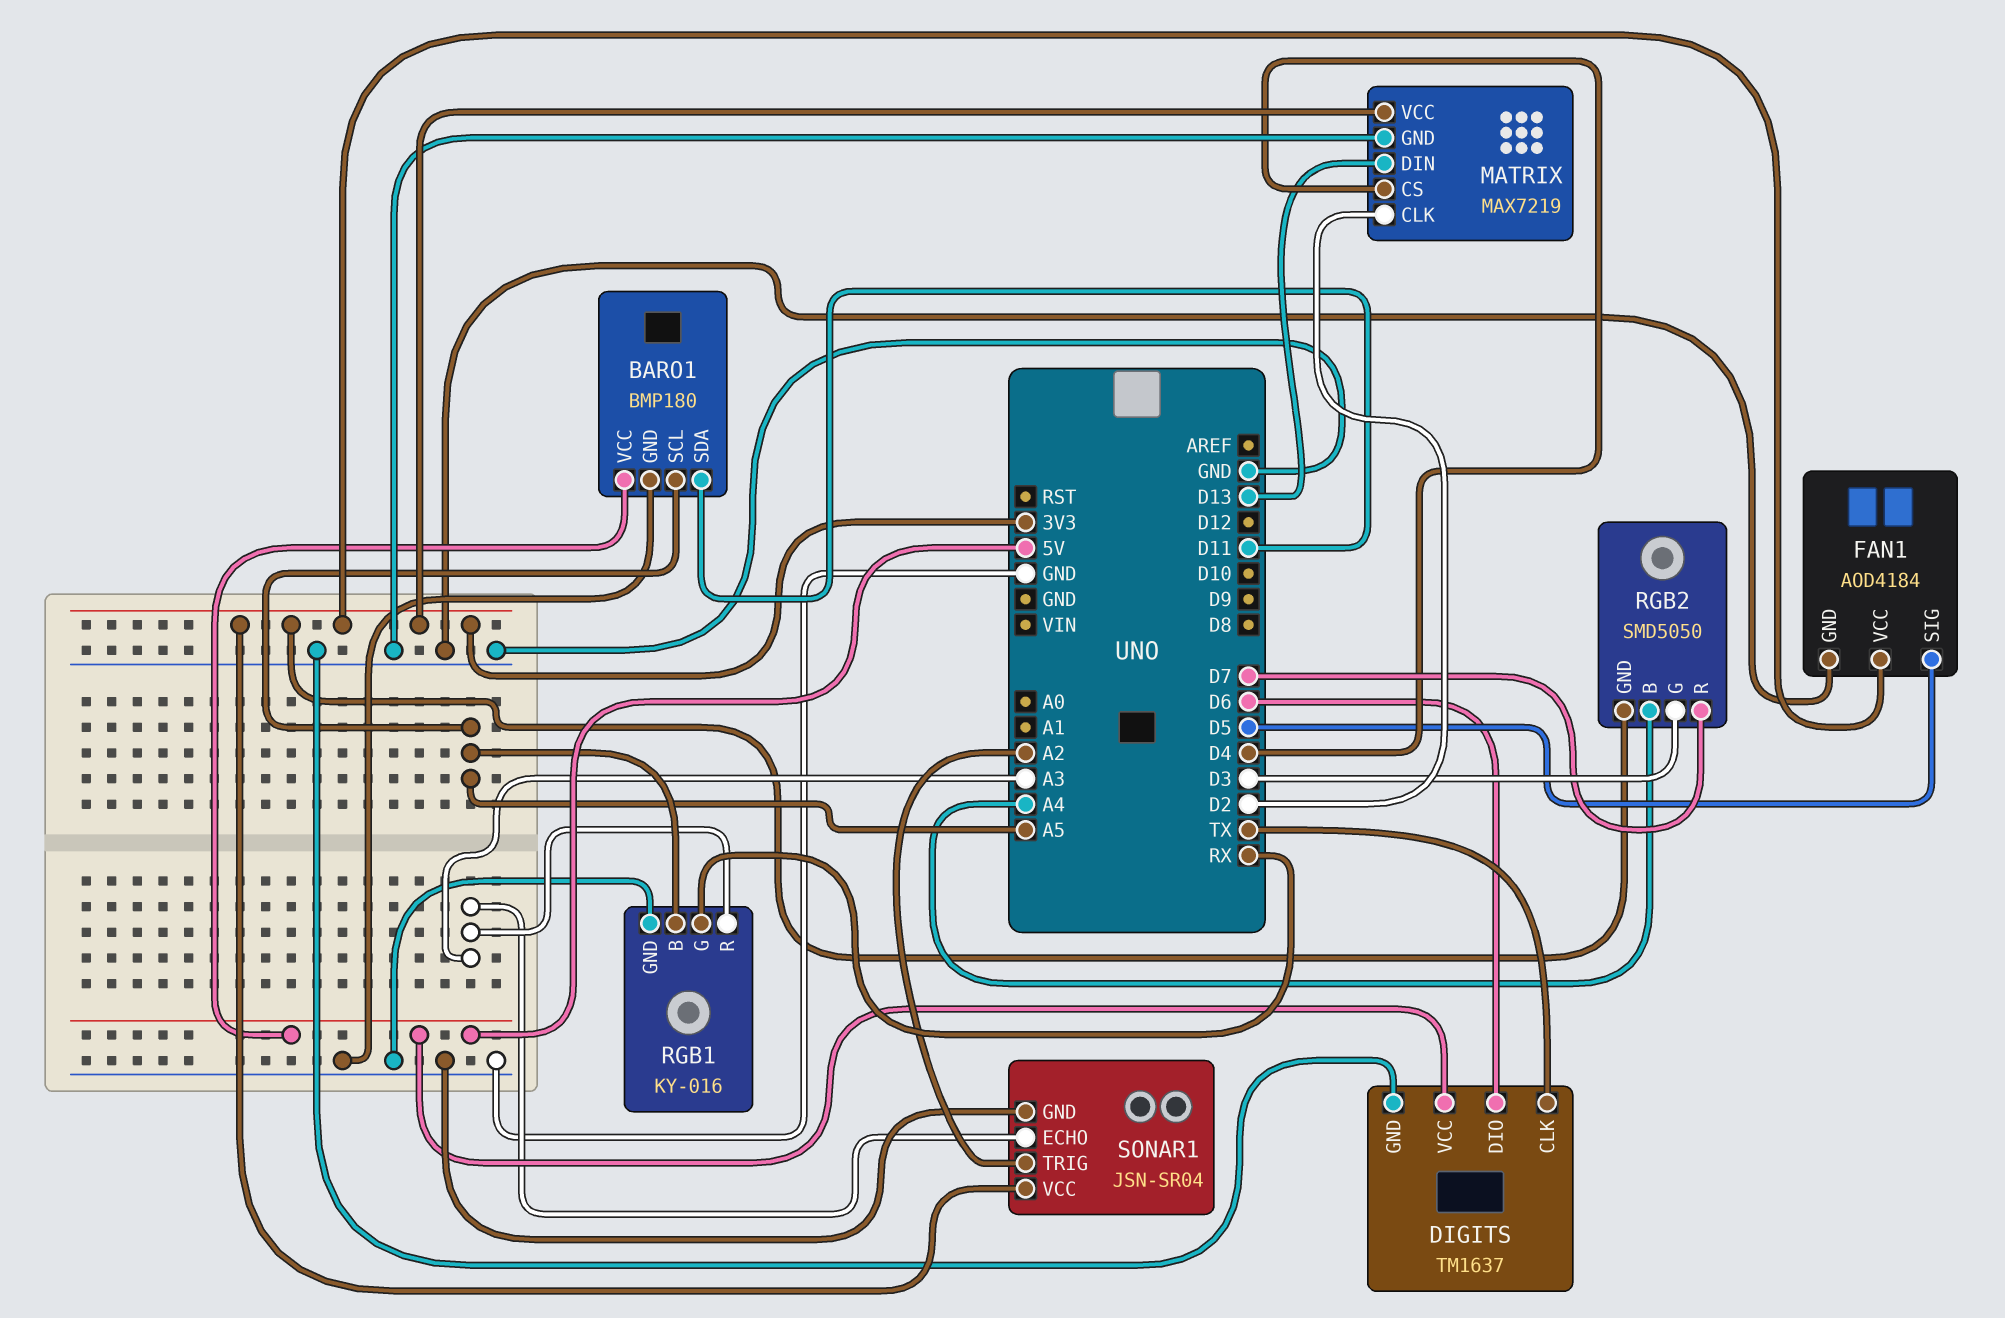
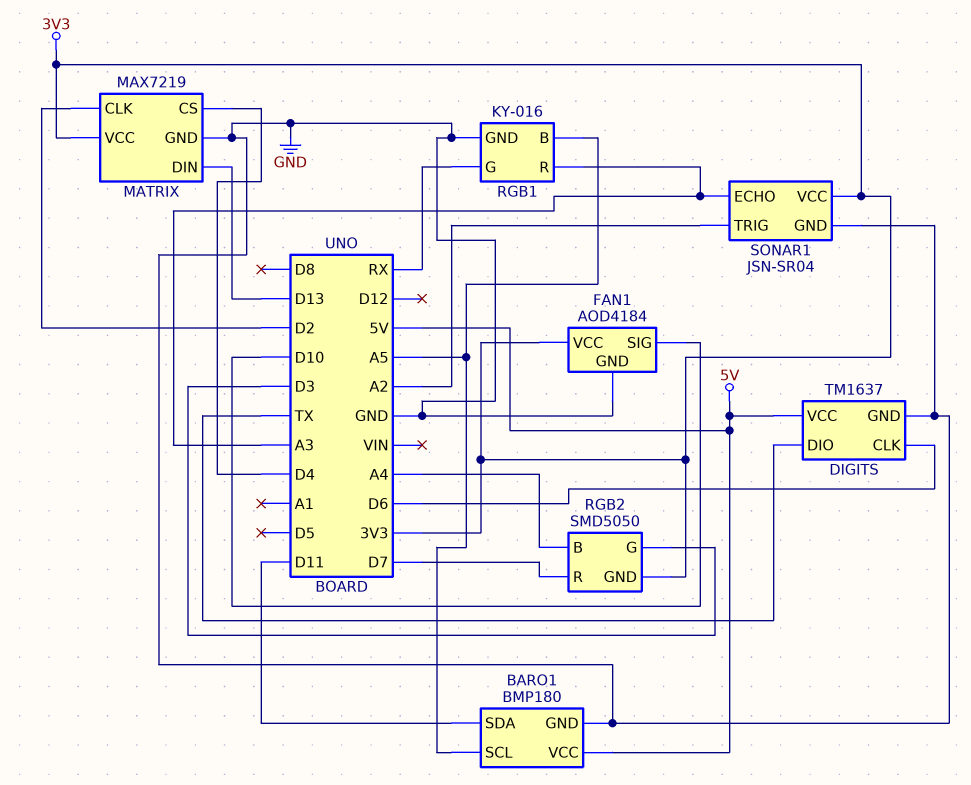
DIGITS pin CLK: TX -> D6
DIGITS pin DIO: D6 -> TX
FAN1 pin SIG: D5 -> D10

